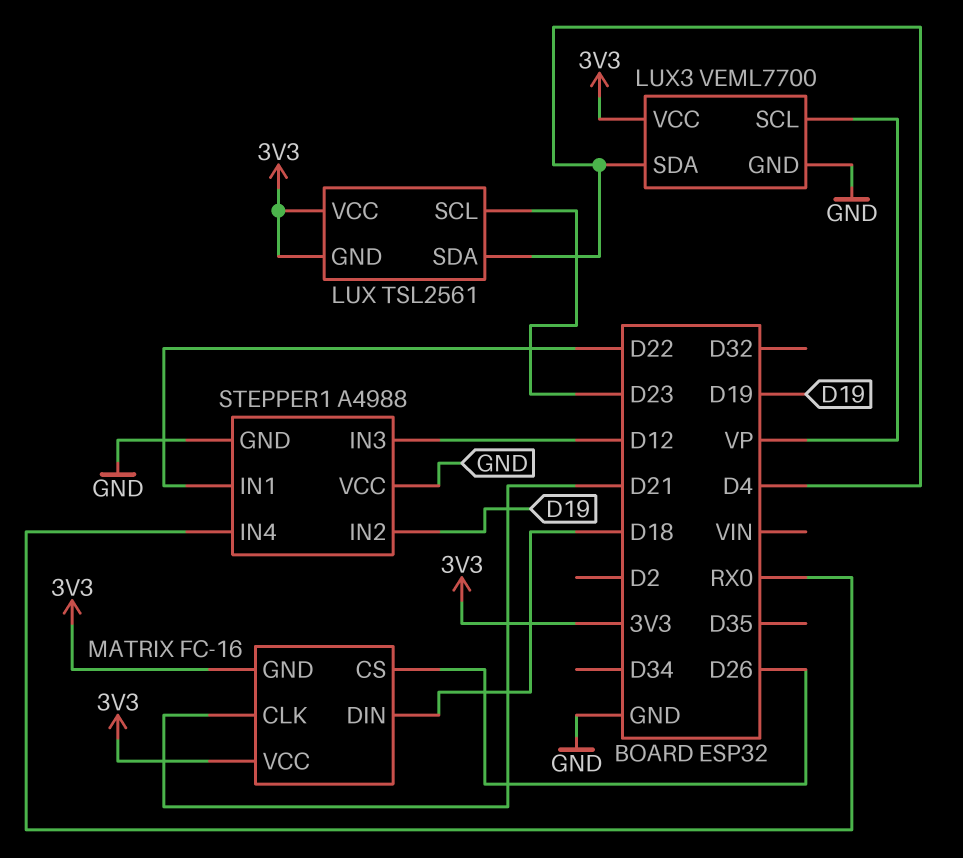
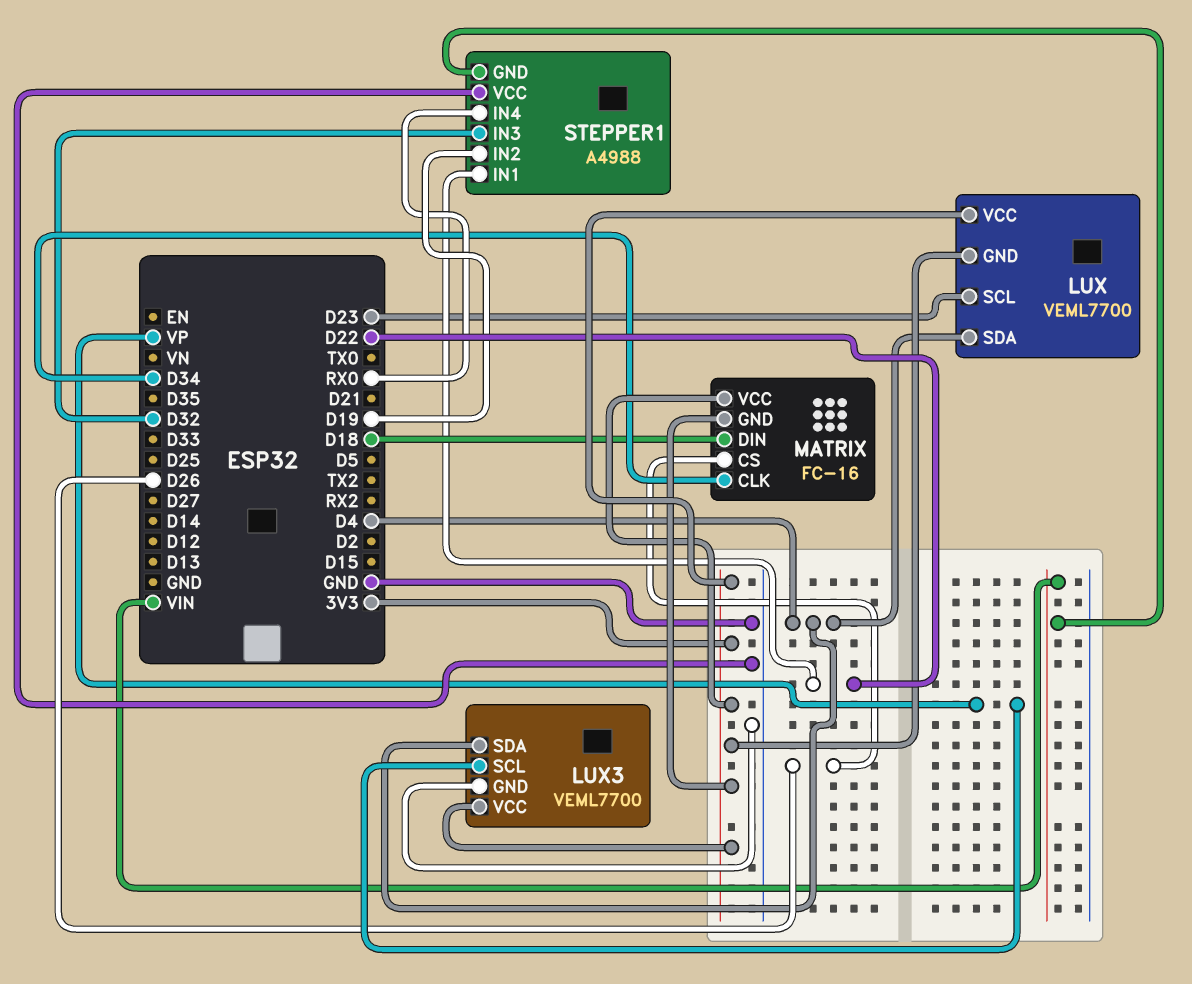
LUX: TSL2561 -> VEML7700
MATRIX pin CLK: D21 -> D34
STEPPER1 pin GND: GND -> VIN
STEPPER1 pin IN3: D12 -> D32

